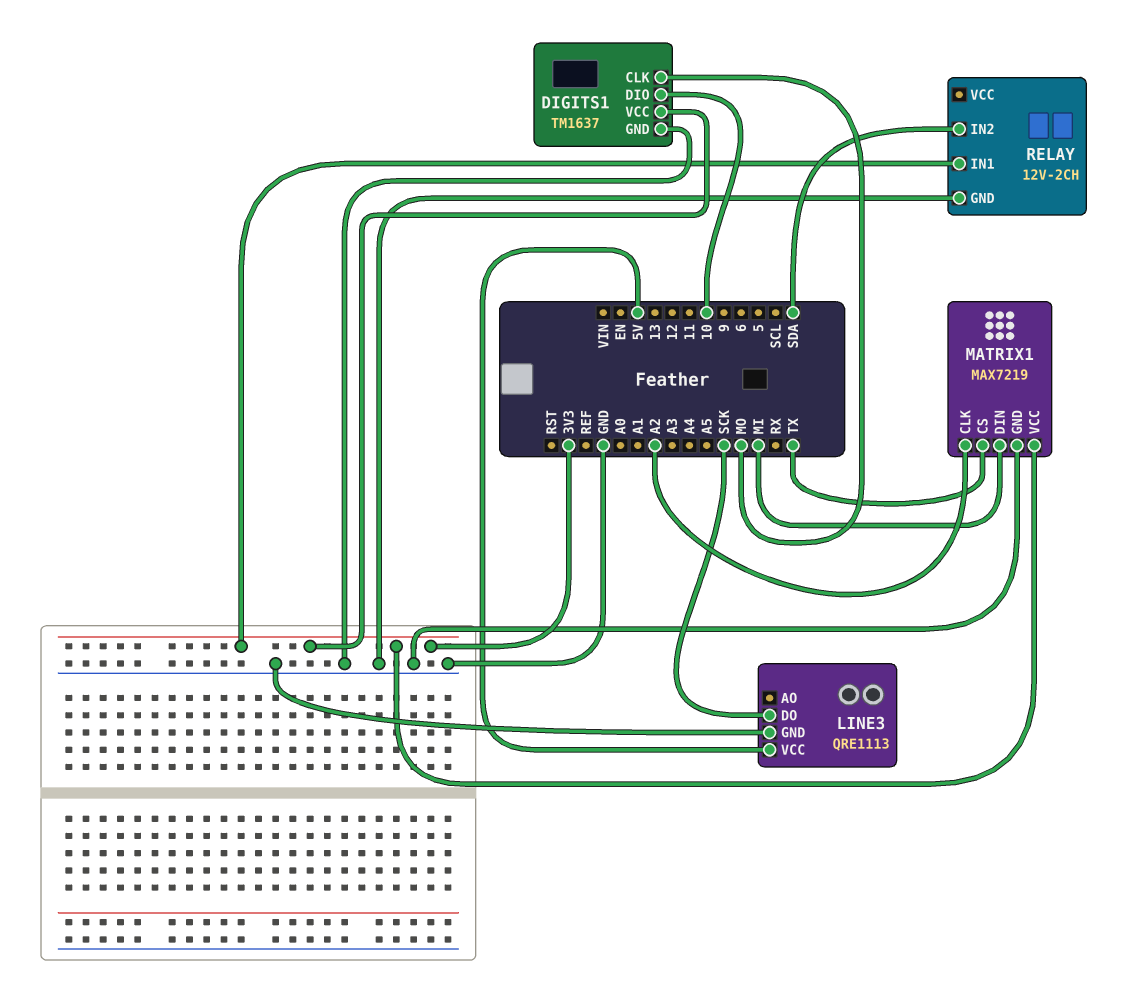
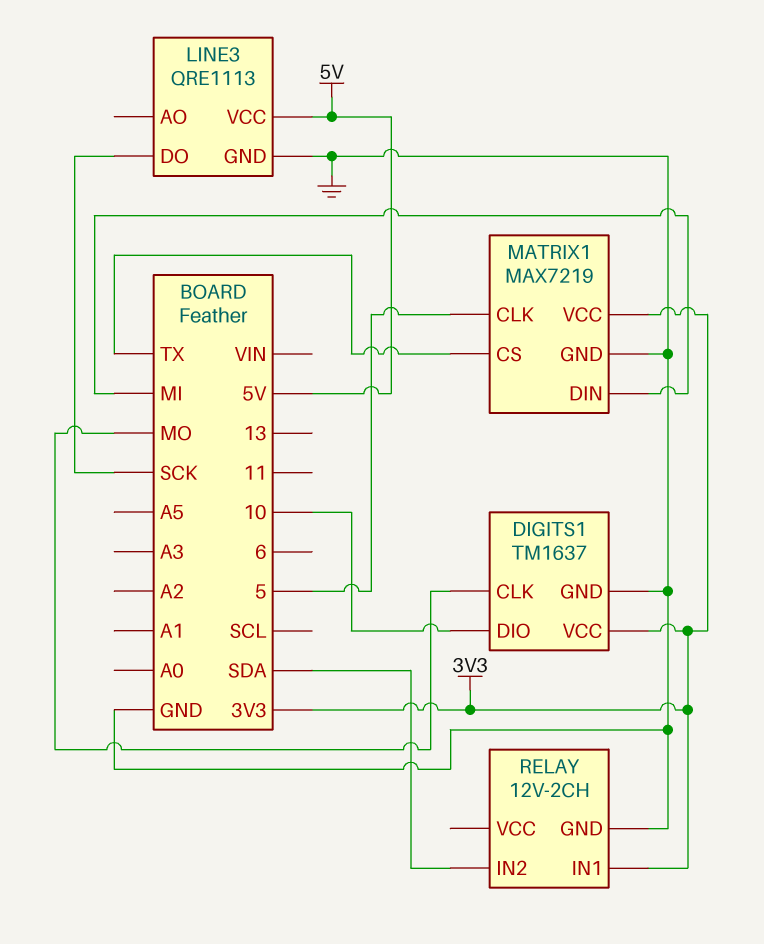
MATRIX1 pin CLK: A2 -> 5

